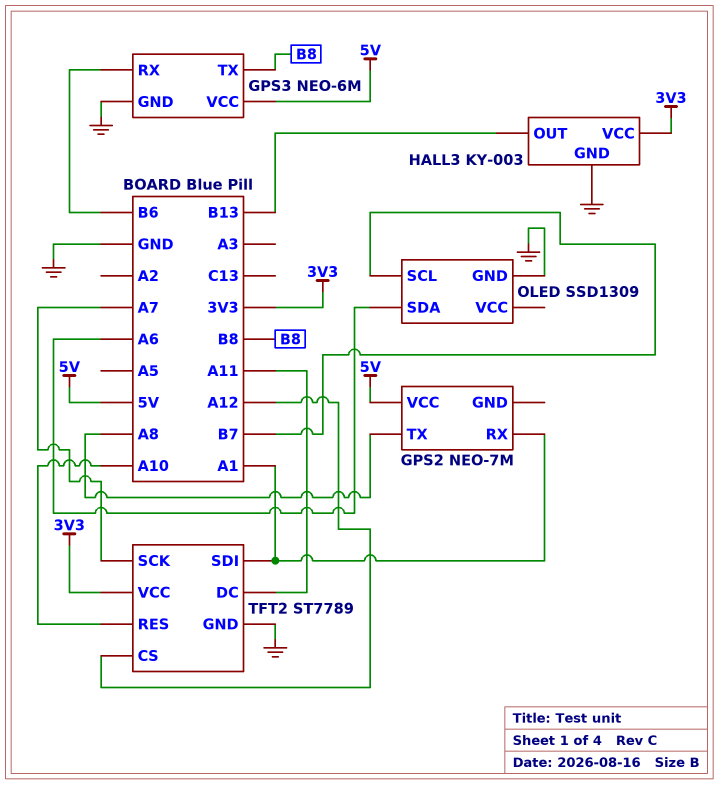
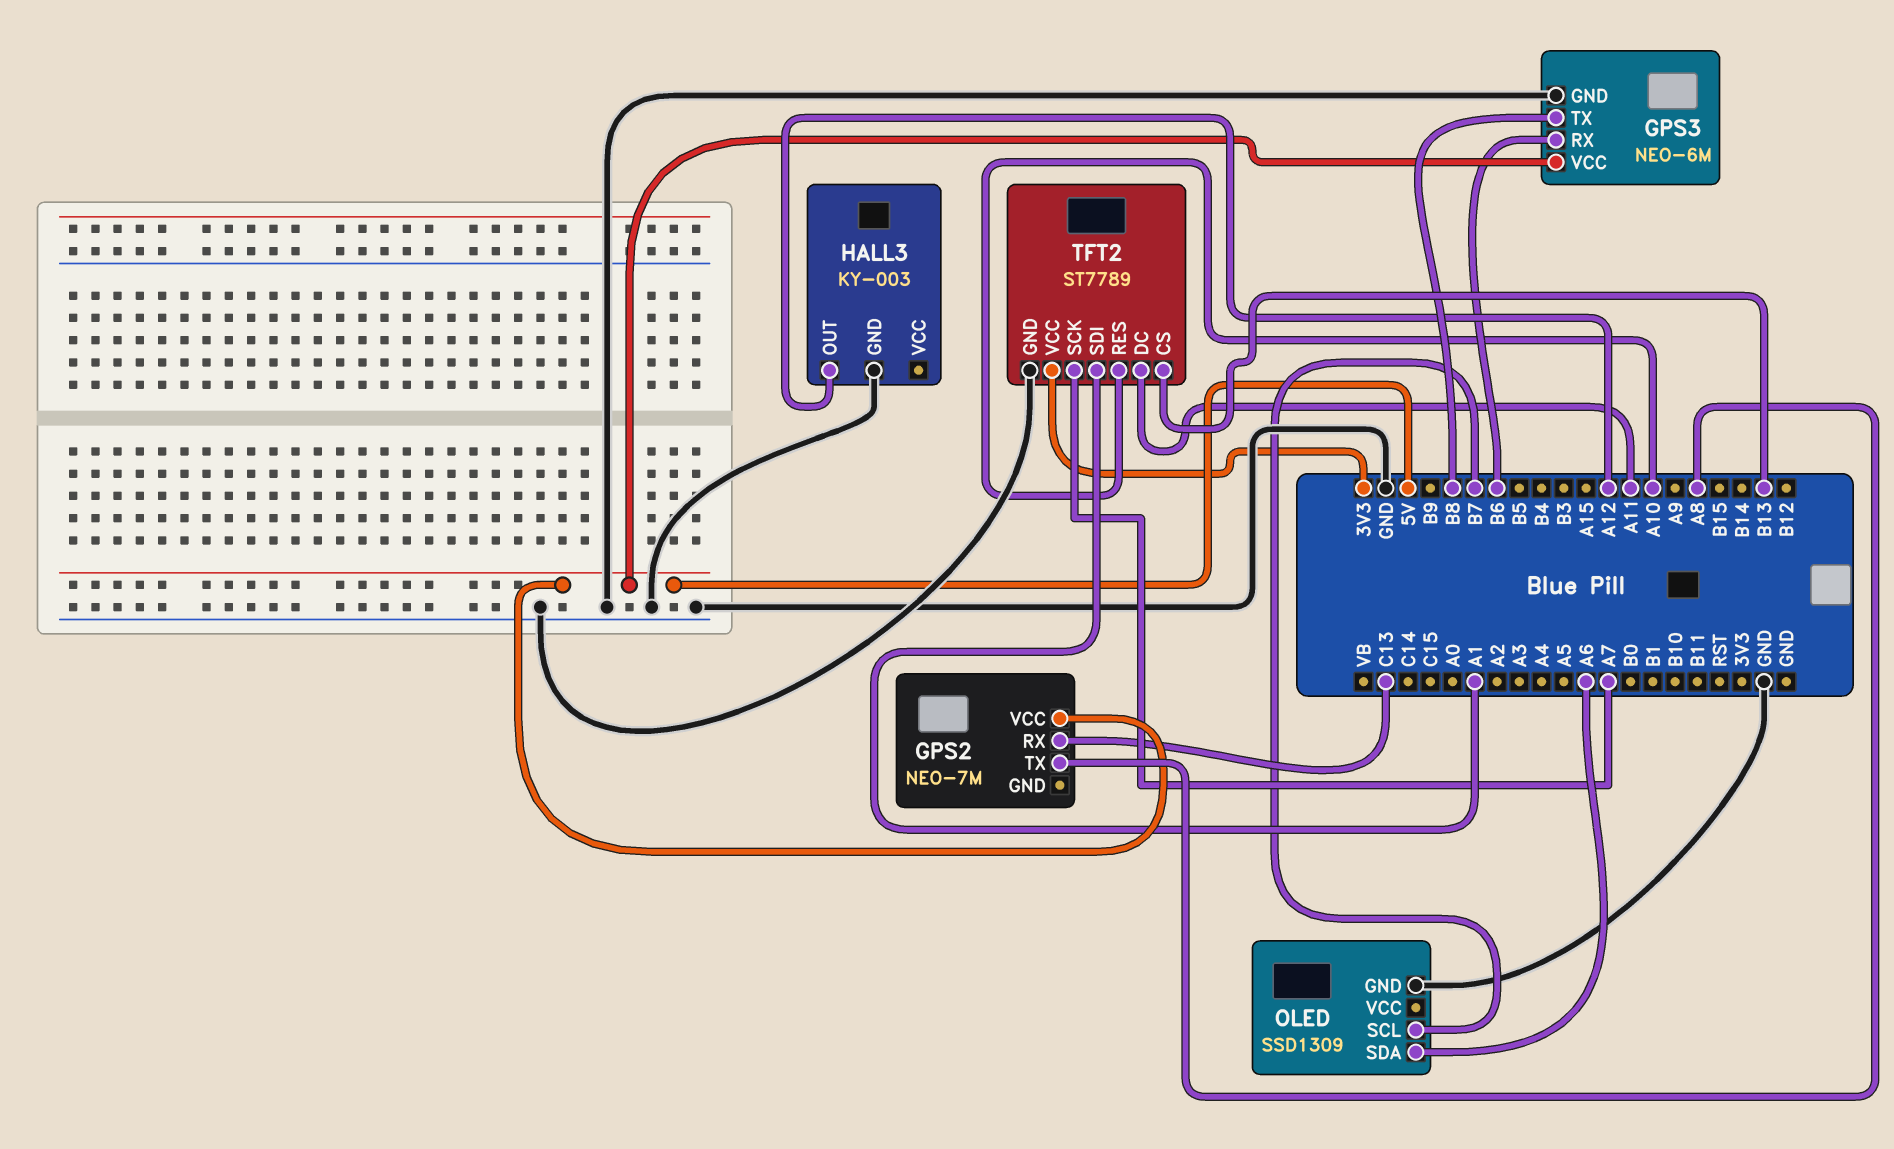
GPS2 pin RX: A1 -> C13
HALL3 pin OUT: B13 -> A12
HALL3 pin VCC: 3V3 -> none
TFT2 pin CS: A12 -> B13

